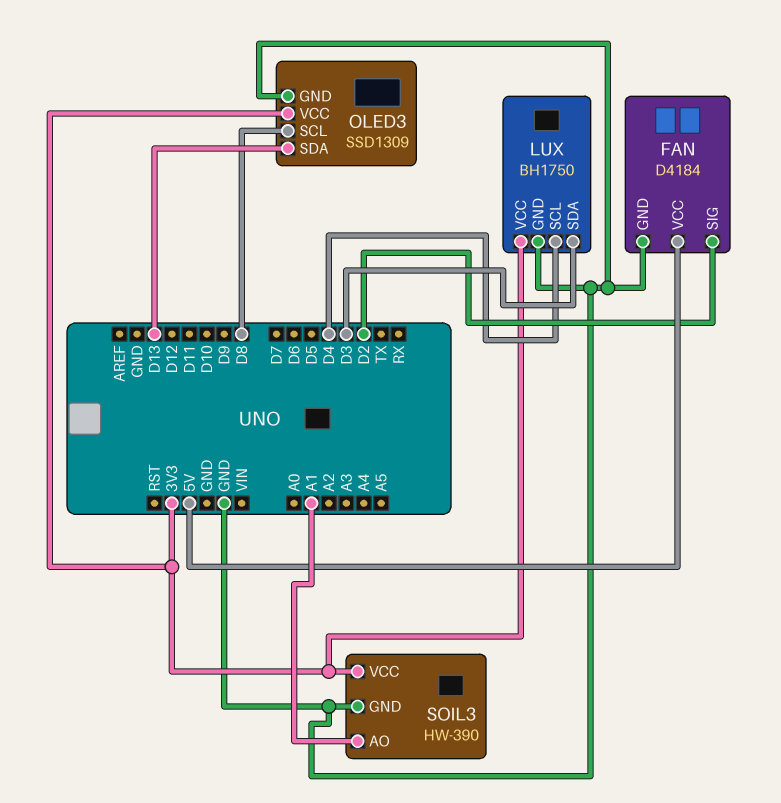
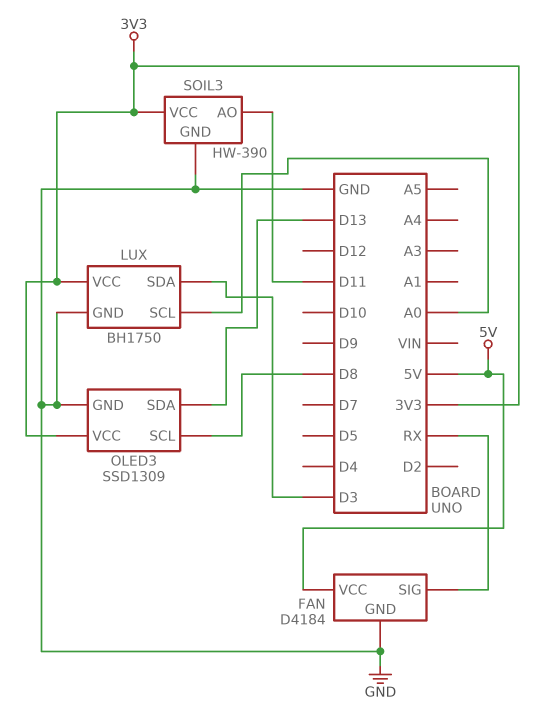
FAN pin SIG: D2 -> RX
LUX pin SCL: D4 -> A0
SOIL3 pin AO: A1 -> D11

